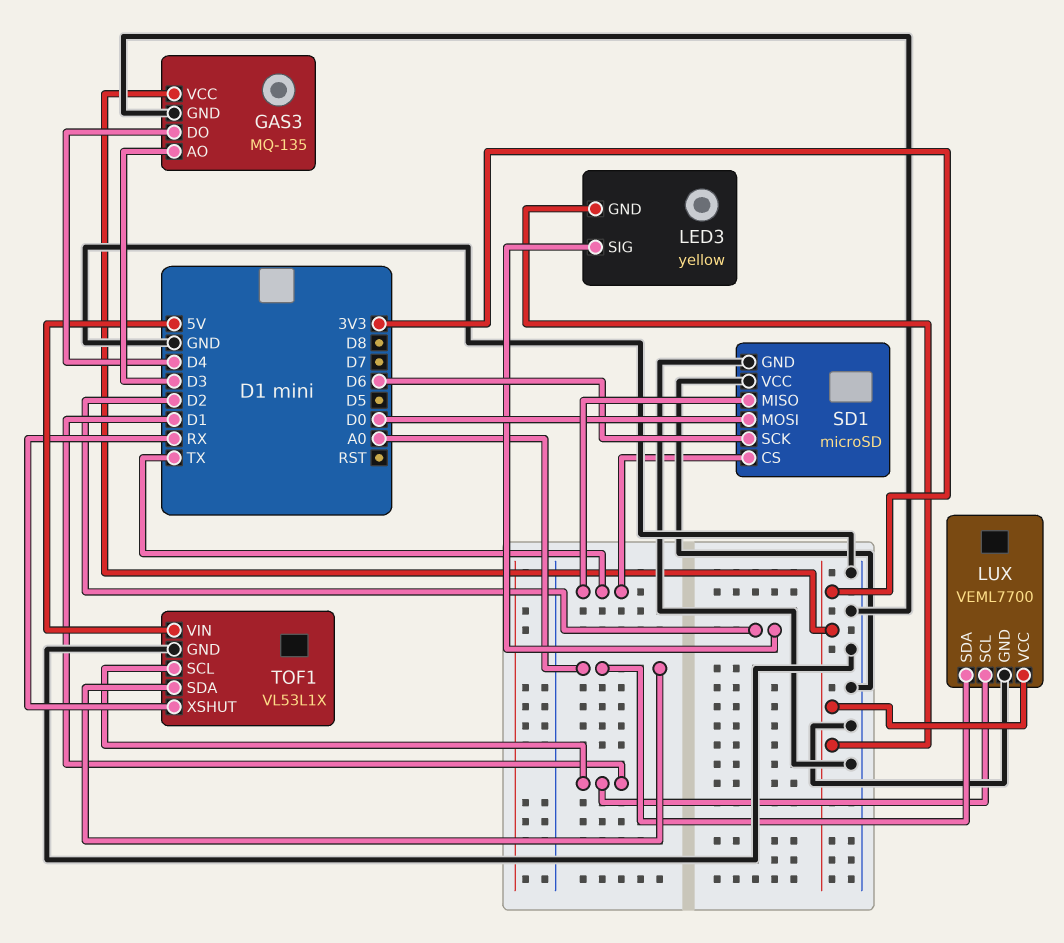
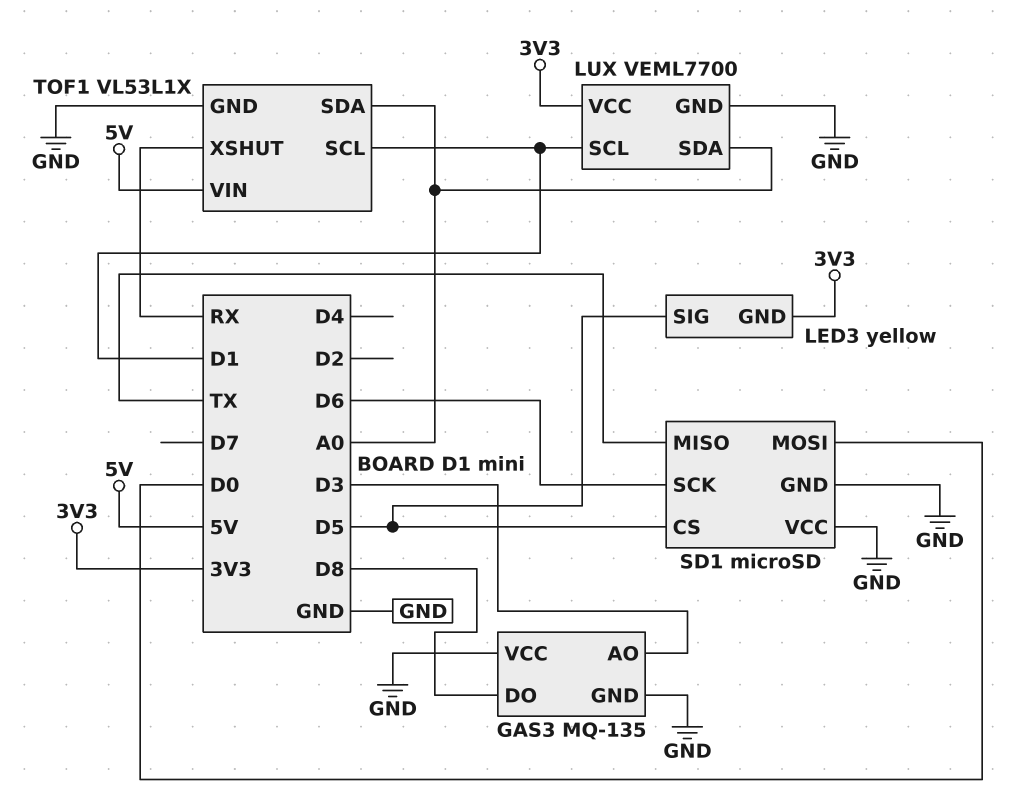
GAS3 pin DO: D4 -> D8
GAS3 pin VCC: 3V3 -> GND
LED3 pin SIG: D2 -> D5
SD1 pin CS: TX -> D5

